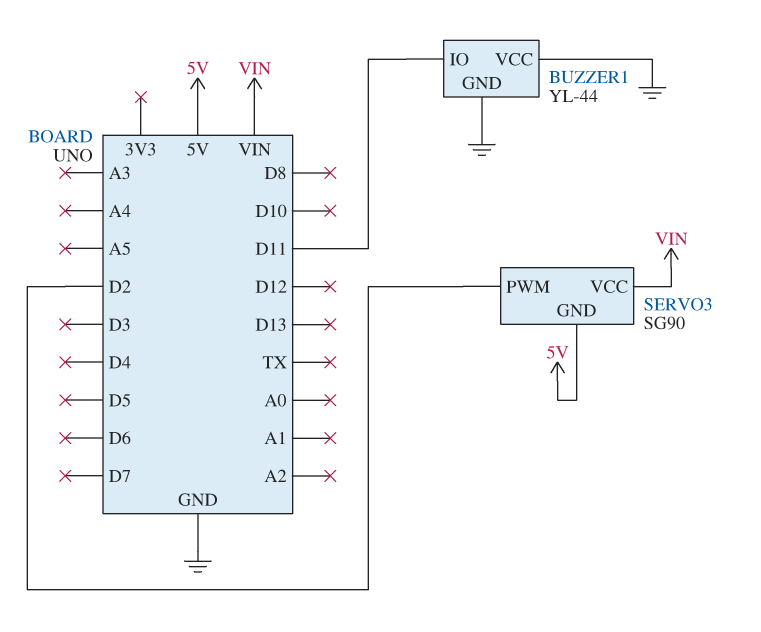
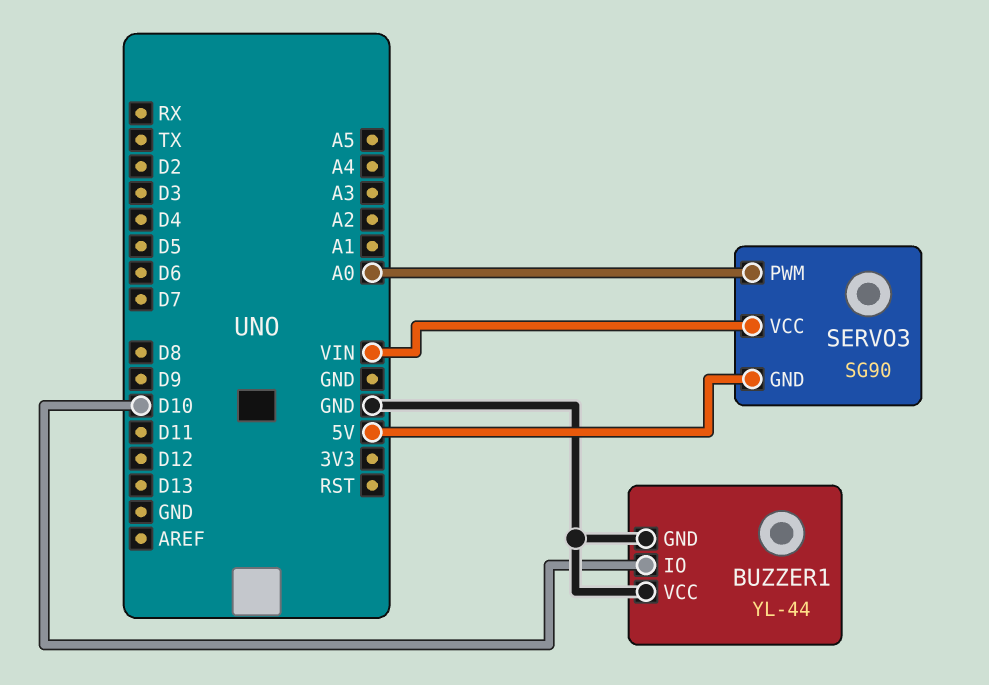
BUZZER1 pin IO: D11 -> D10
SERVO3 pin PWM: D2 -> A0

